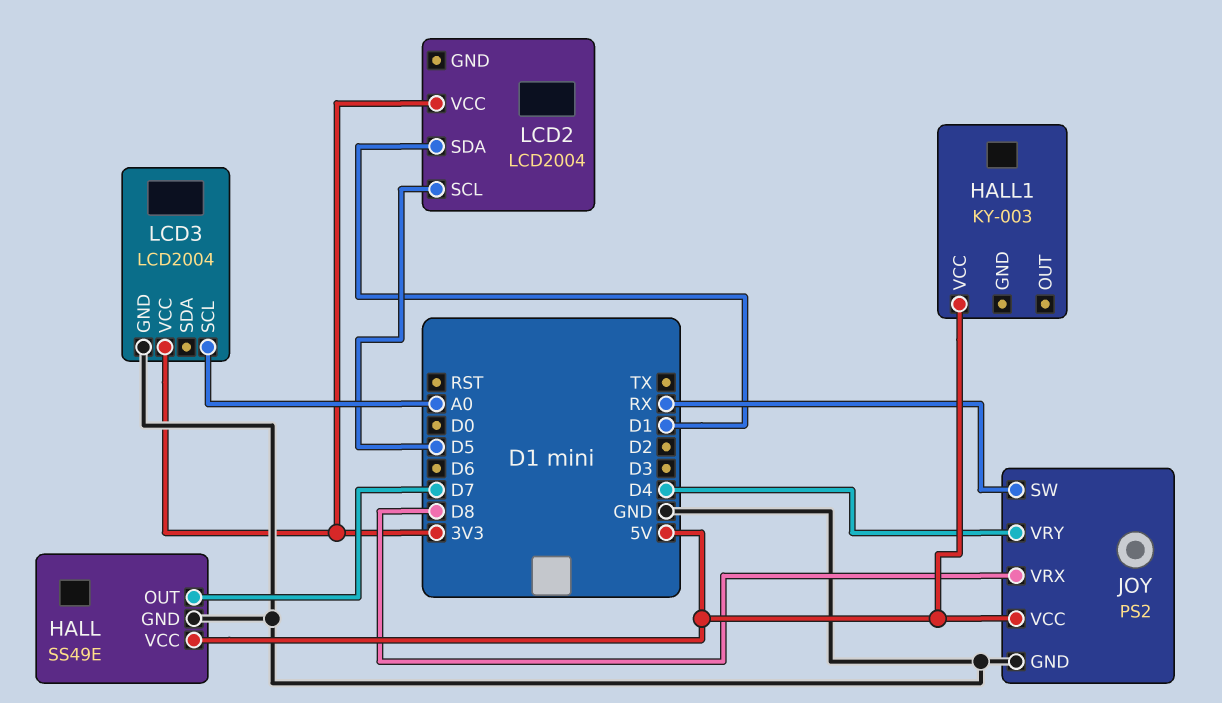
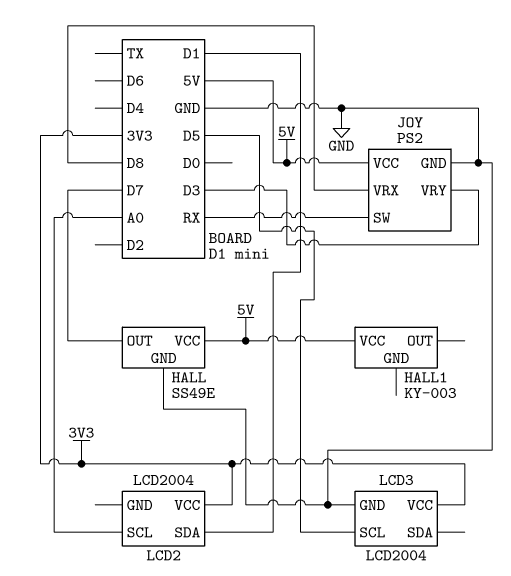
JOY pin VRY: D4 -> D3
LCD2 pin SCL: D5 -> A0
LCD3 pin SCL: A0 -> D5

